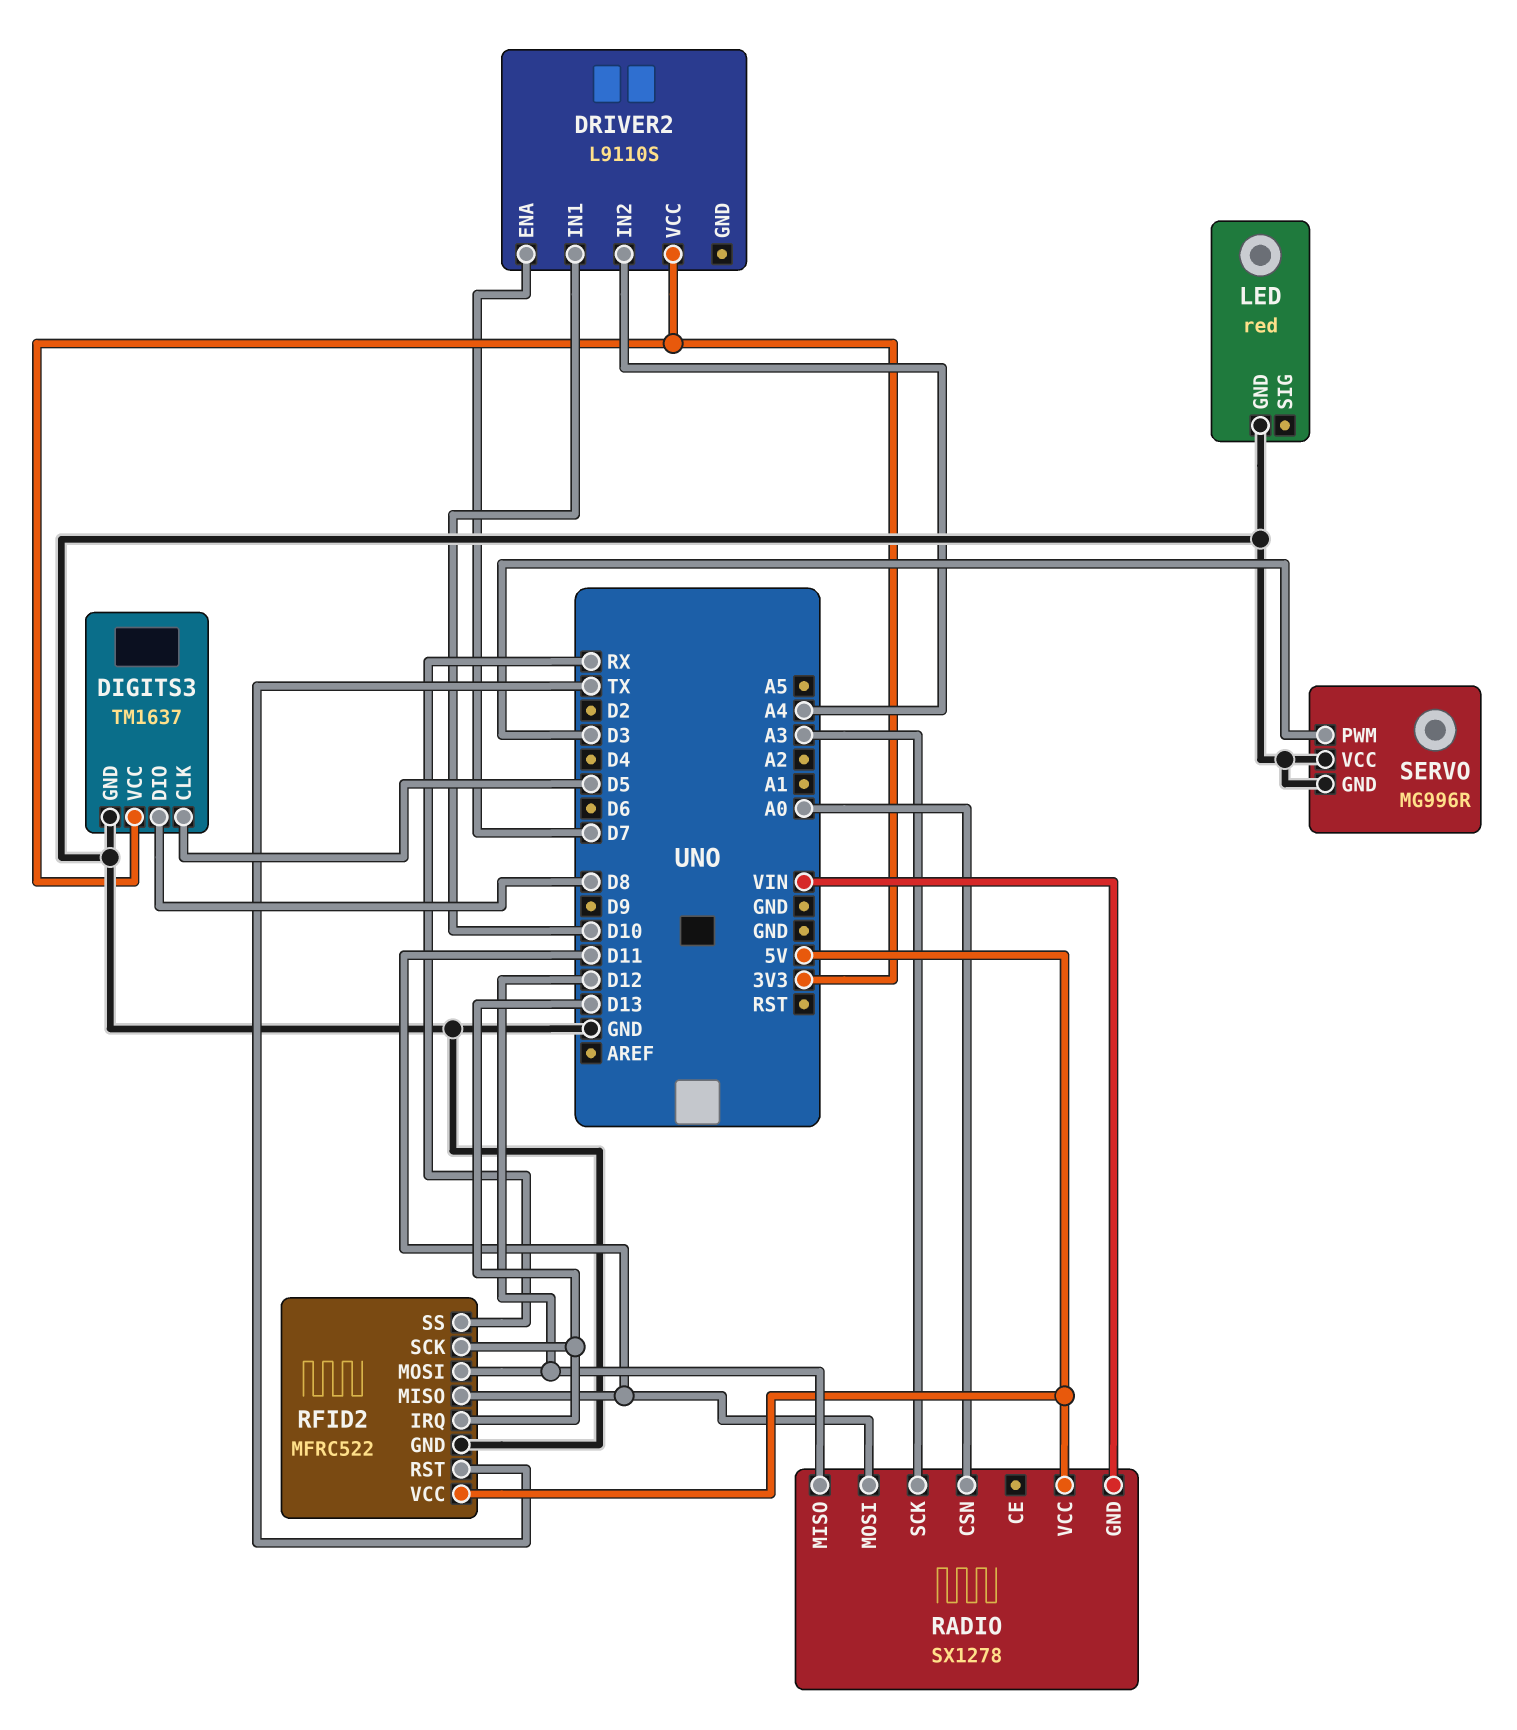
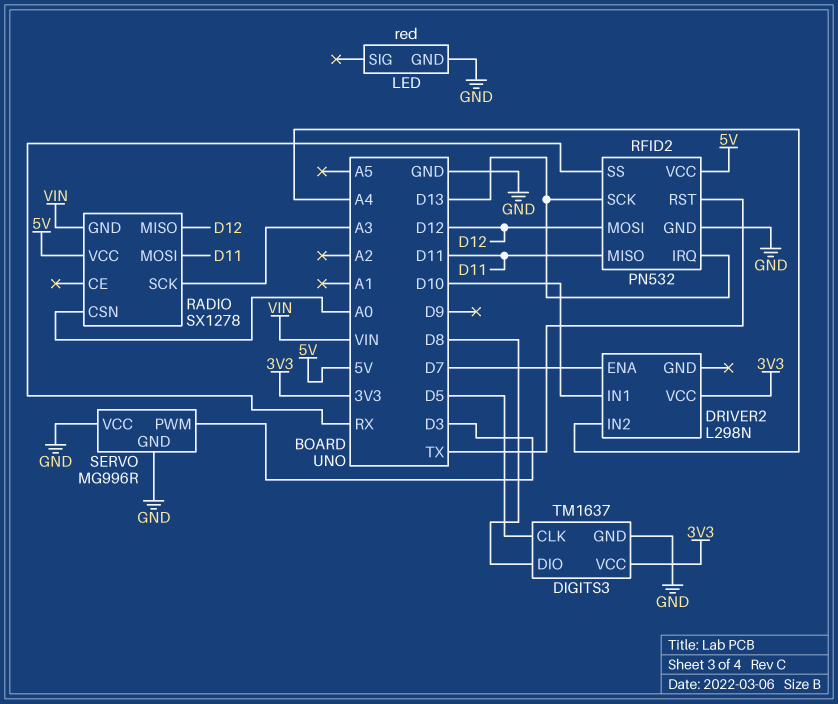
DRIVER2: L9110S -> L298N
RFID2: MFRC522 -> PN532

